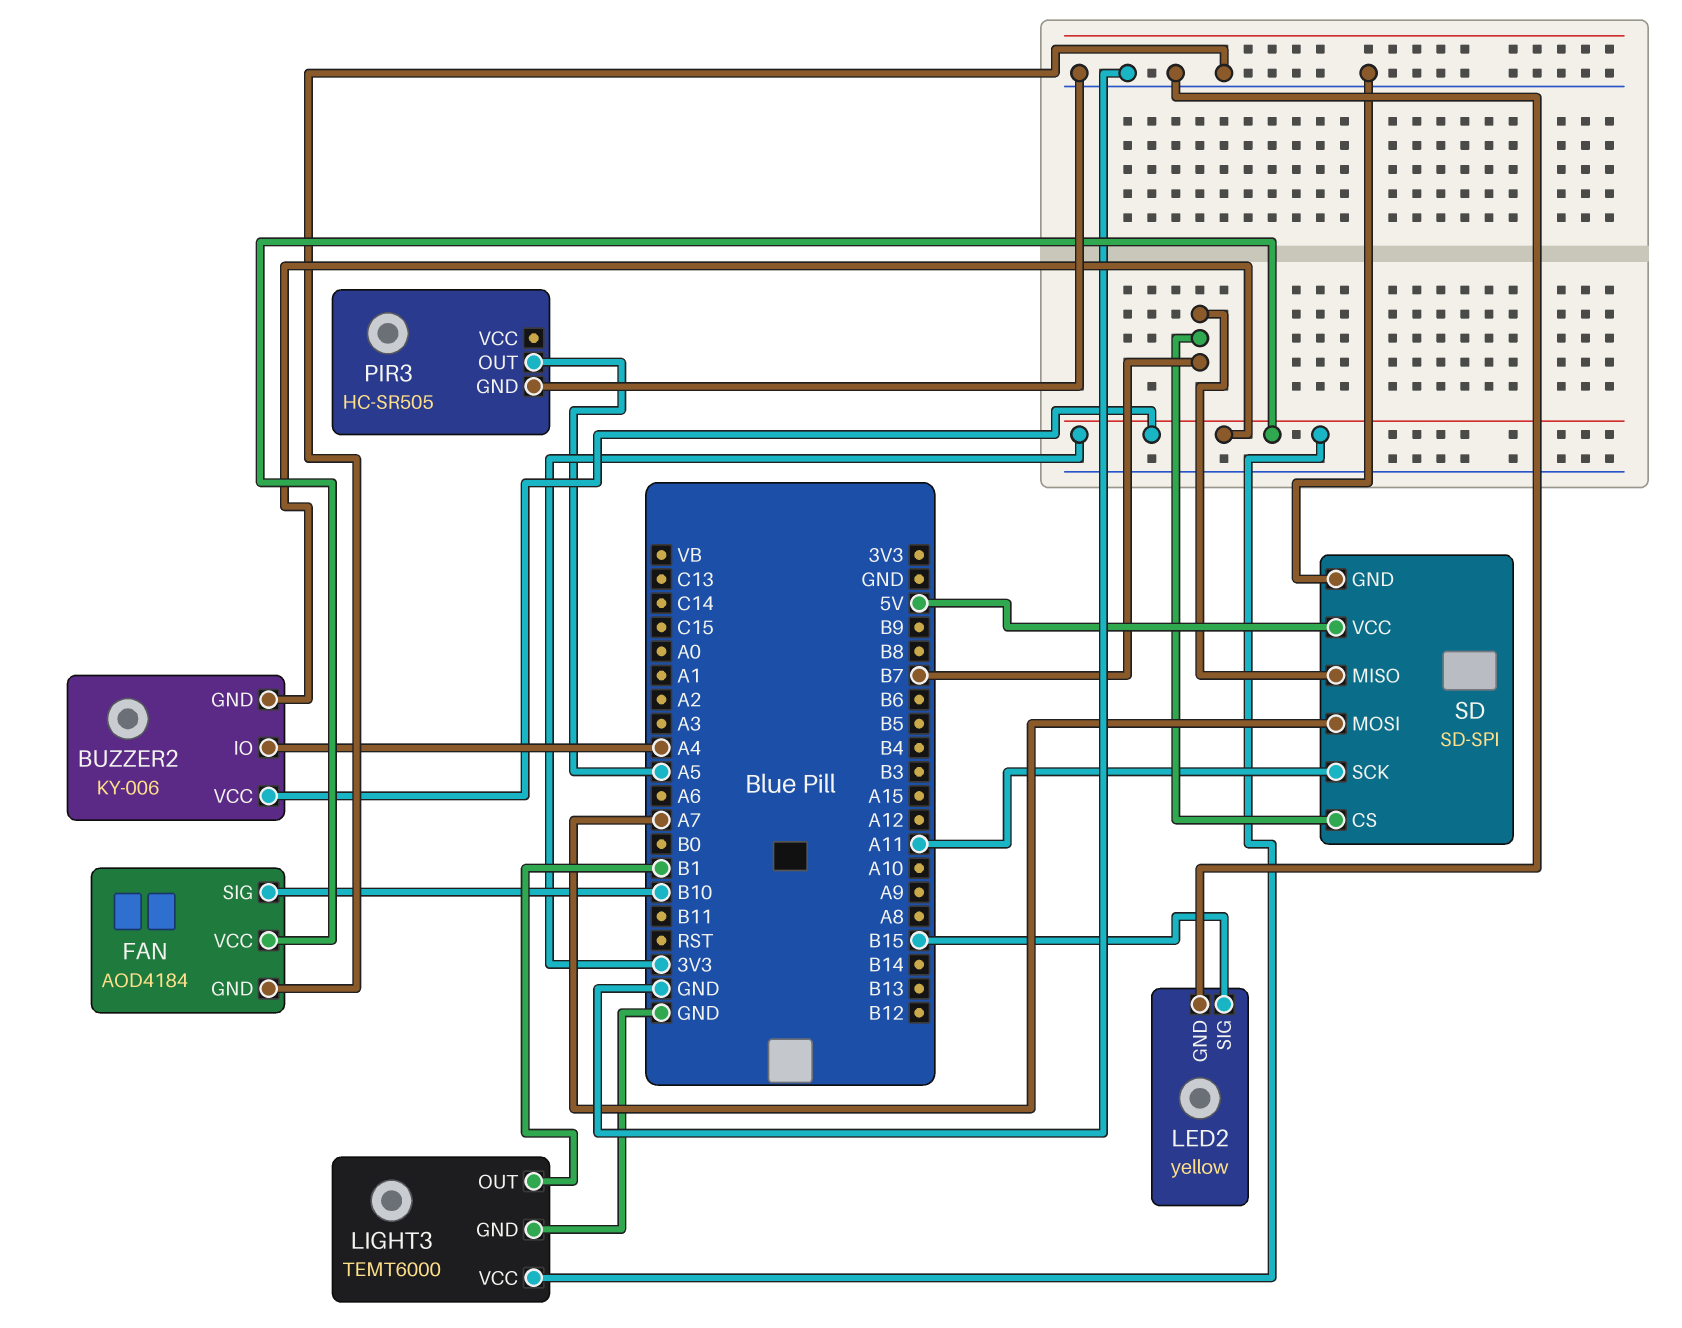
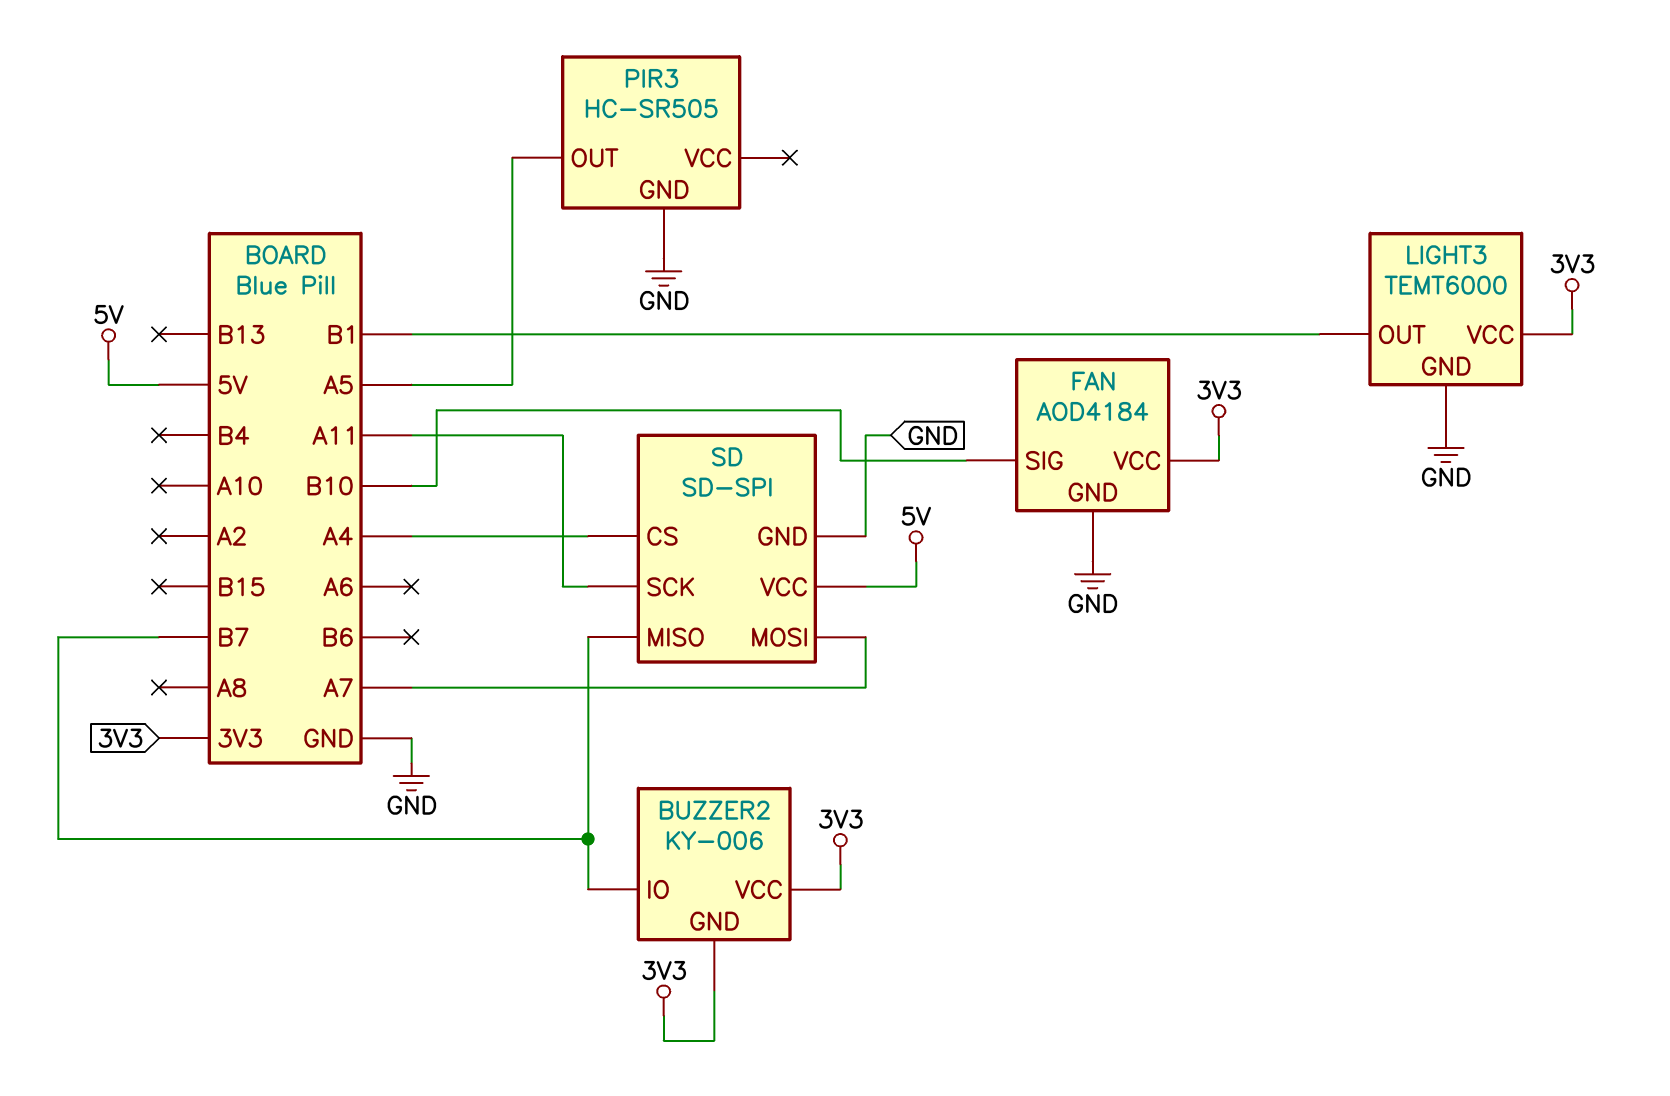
BUZZER2 pin IO: A4 -> B7
LED2: yellow -> none
LED2 pin GND: GND -> none
LED2 pin SIG: B15 -> none
SD pin CS: B7 -> A4

